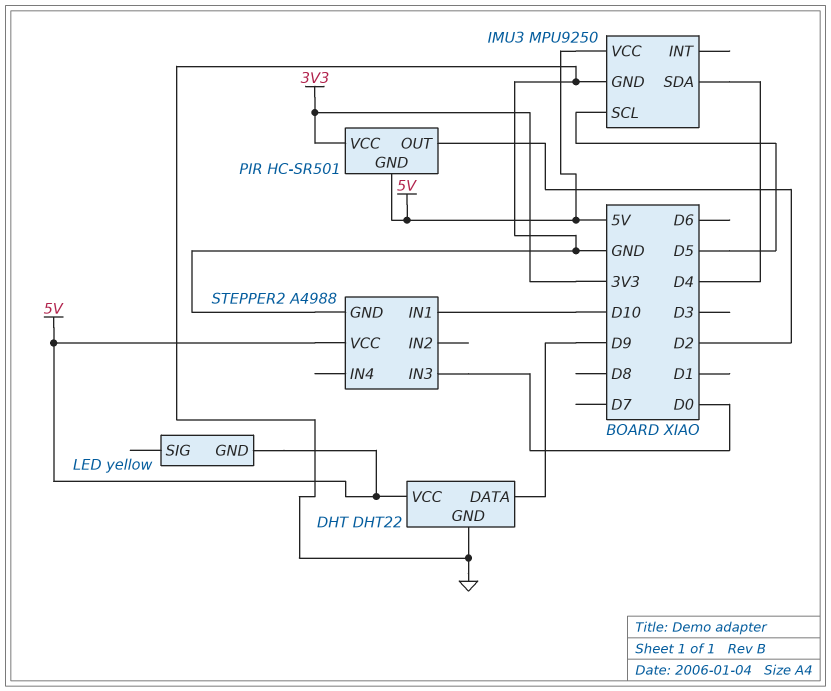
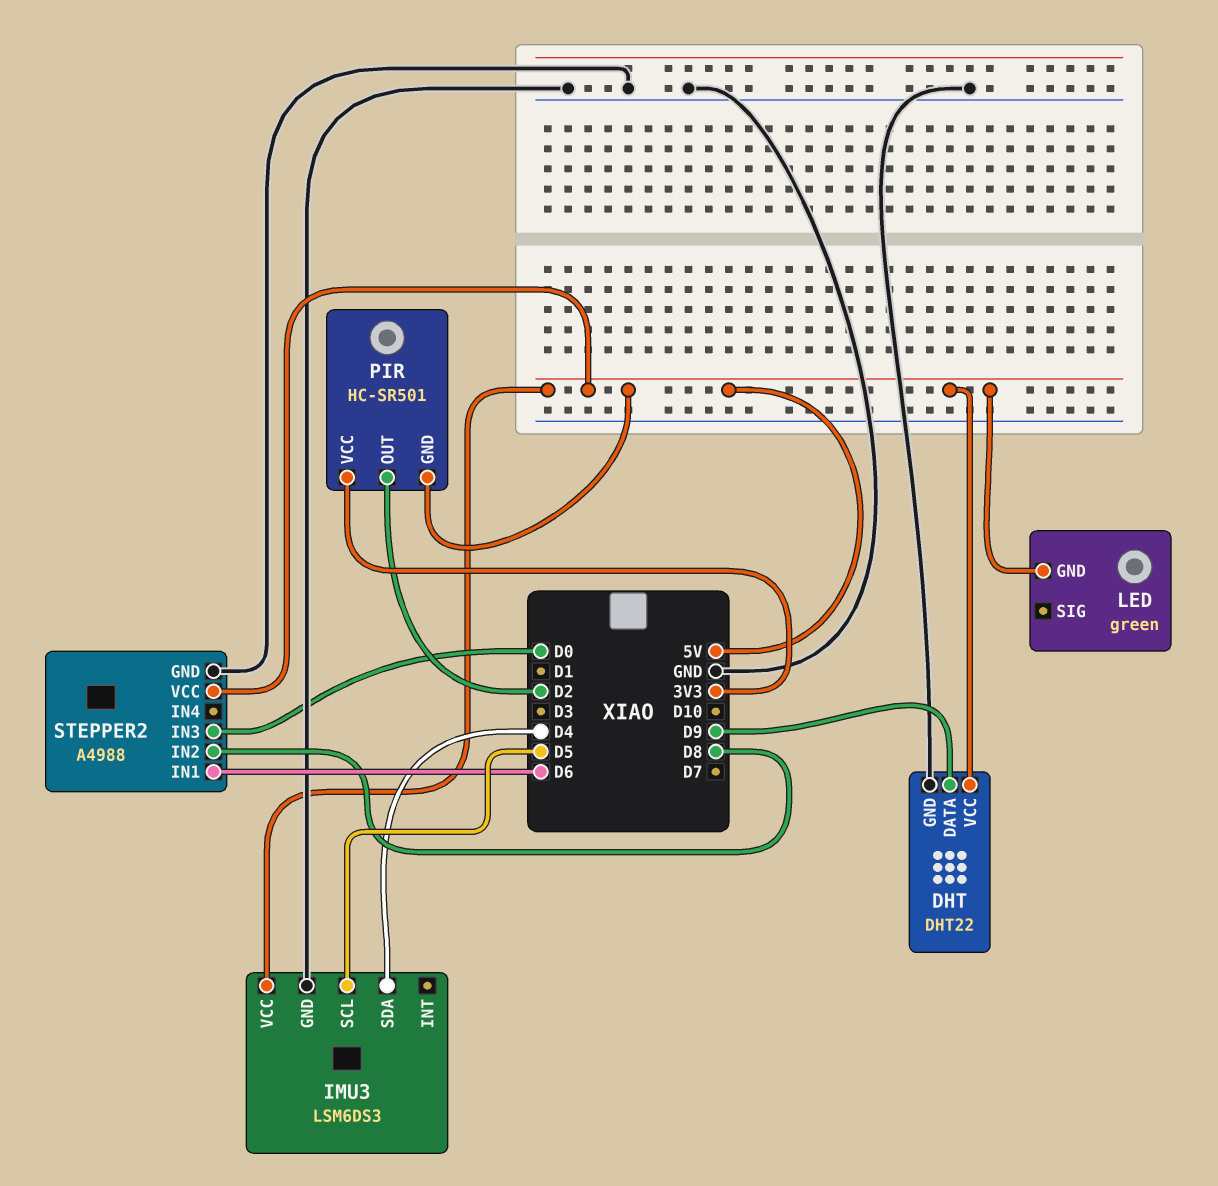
IMU3: MPU9250 -> LSM6DS3
LED: yellow -> green
STEPPER2 pin IN1: D10 -> D6
STEPPER2 pin IN2: none -> D8

